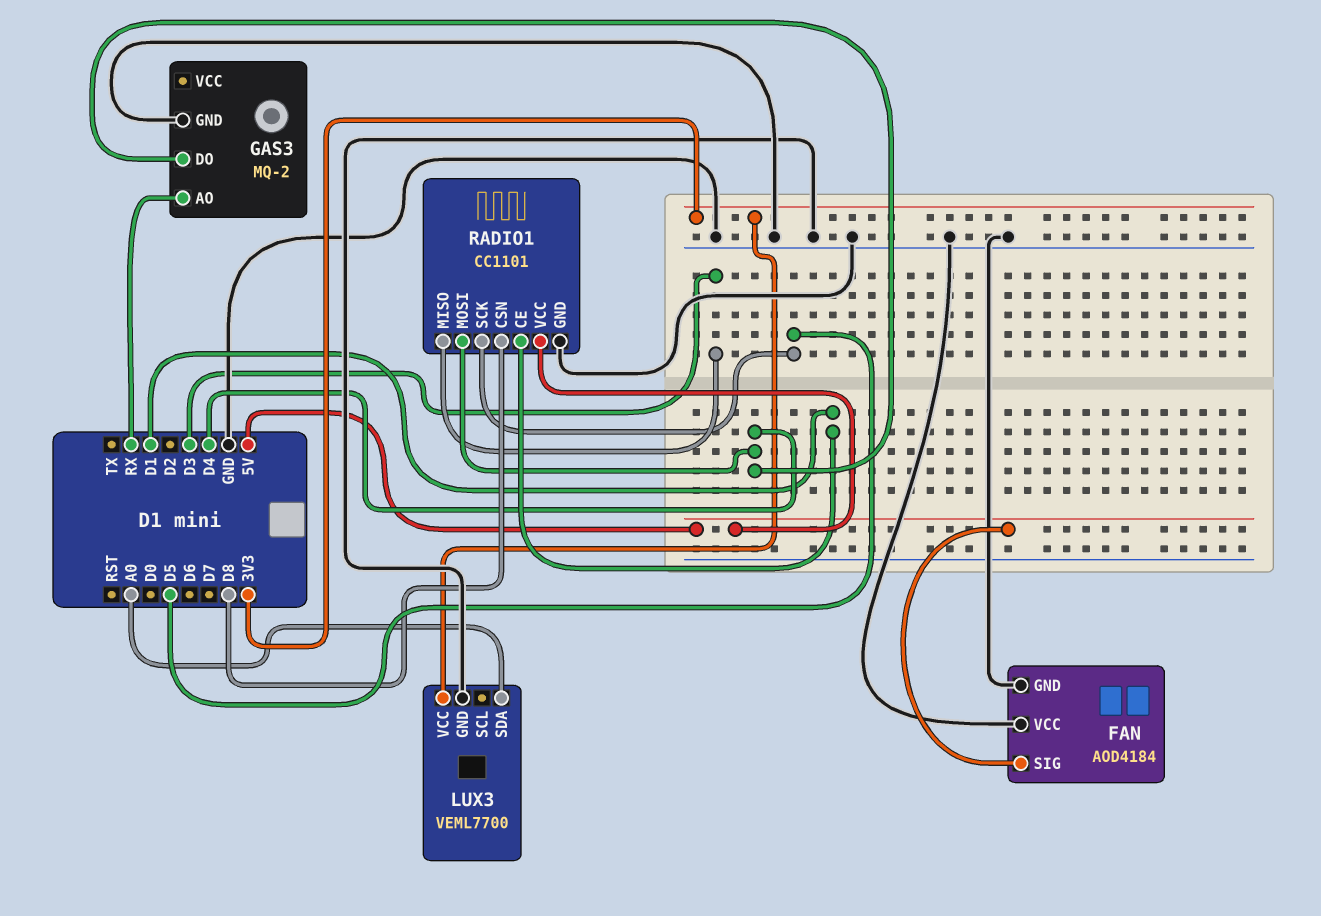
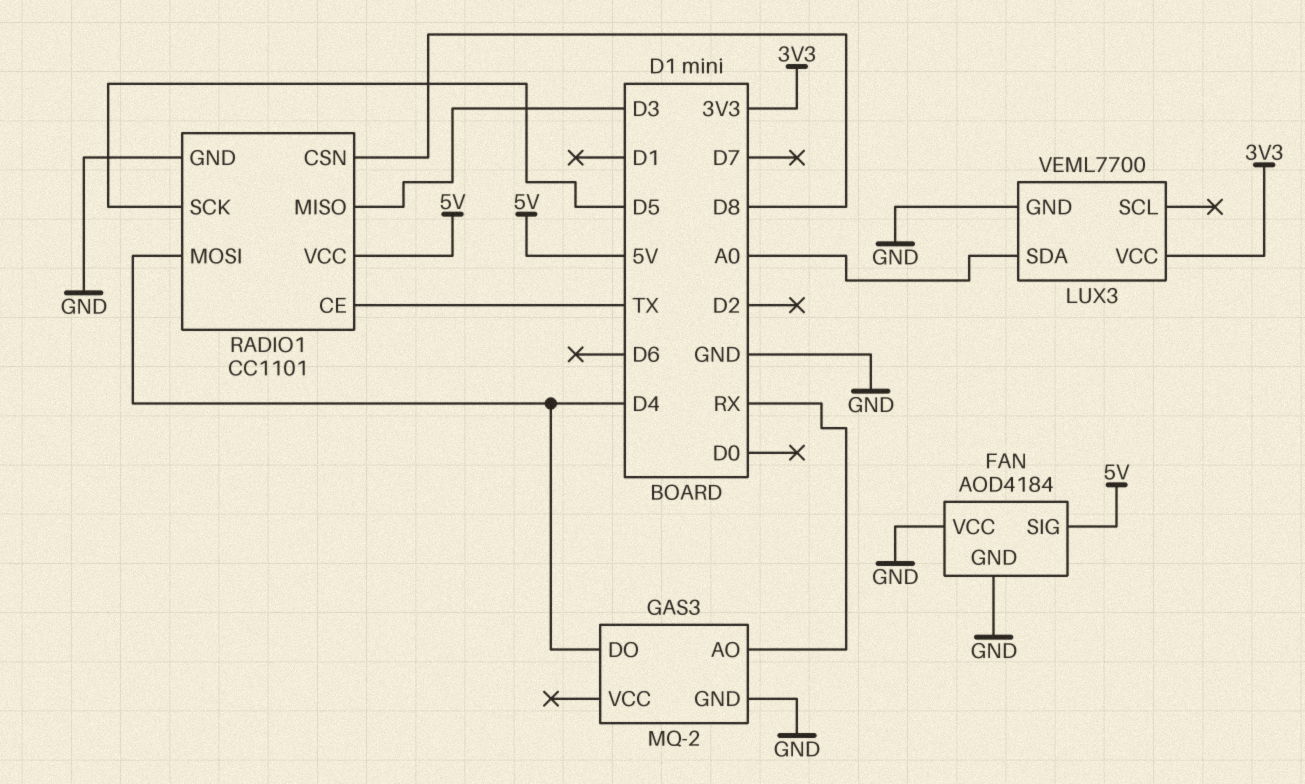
RADIO1 pin CE: D1 -> TX

